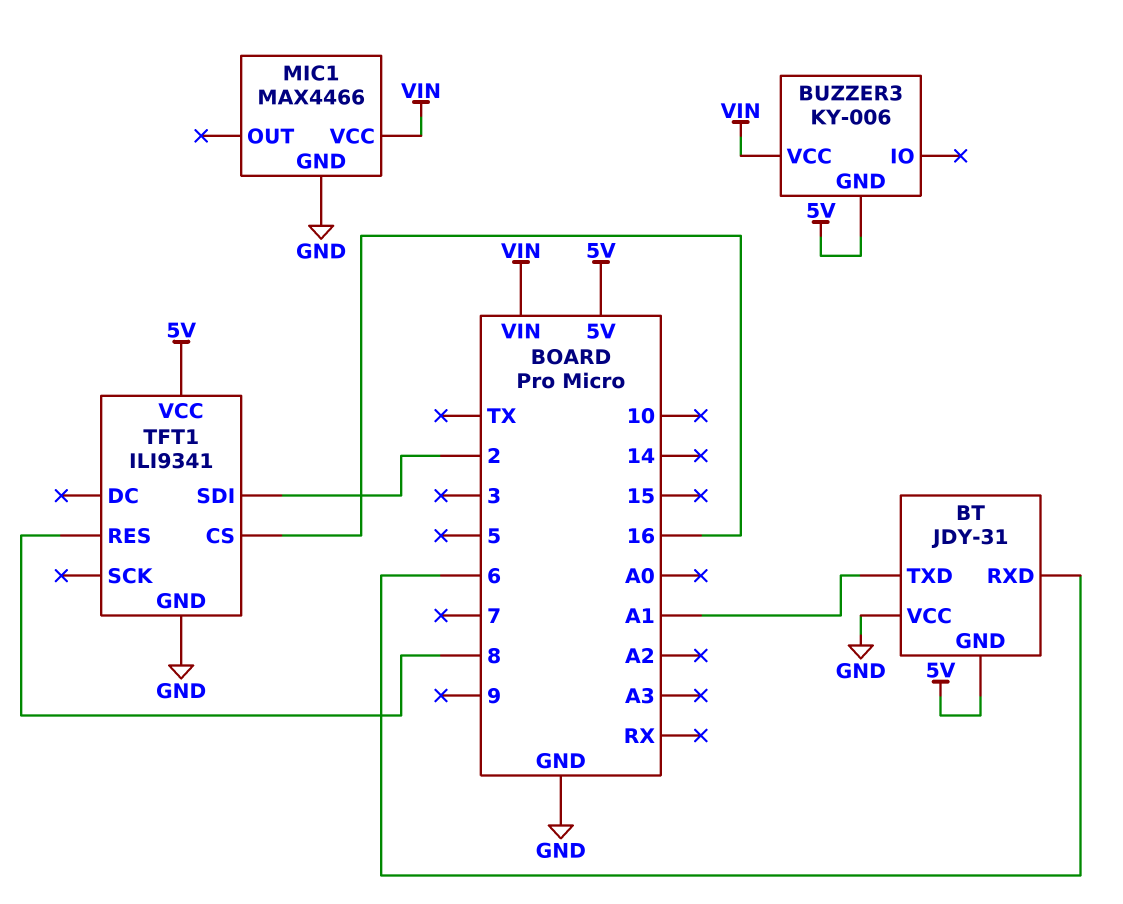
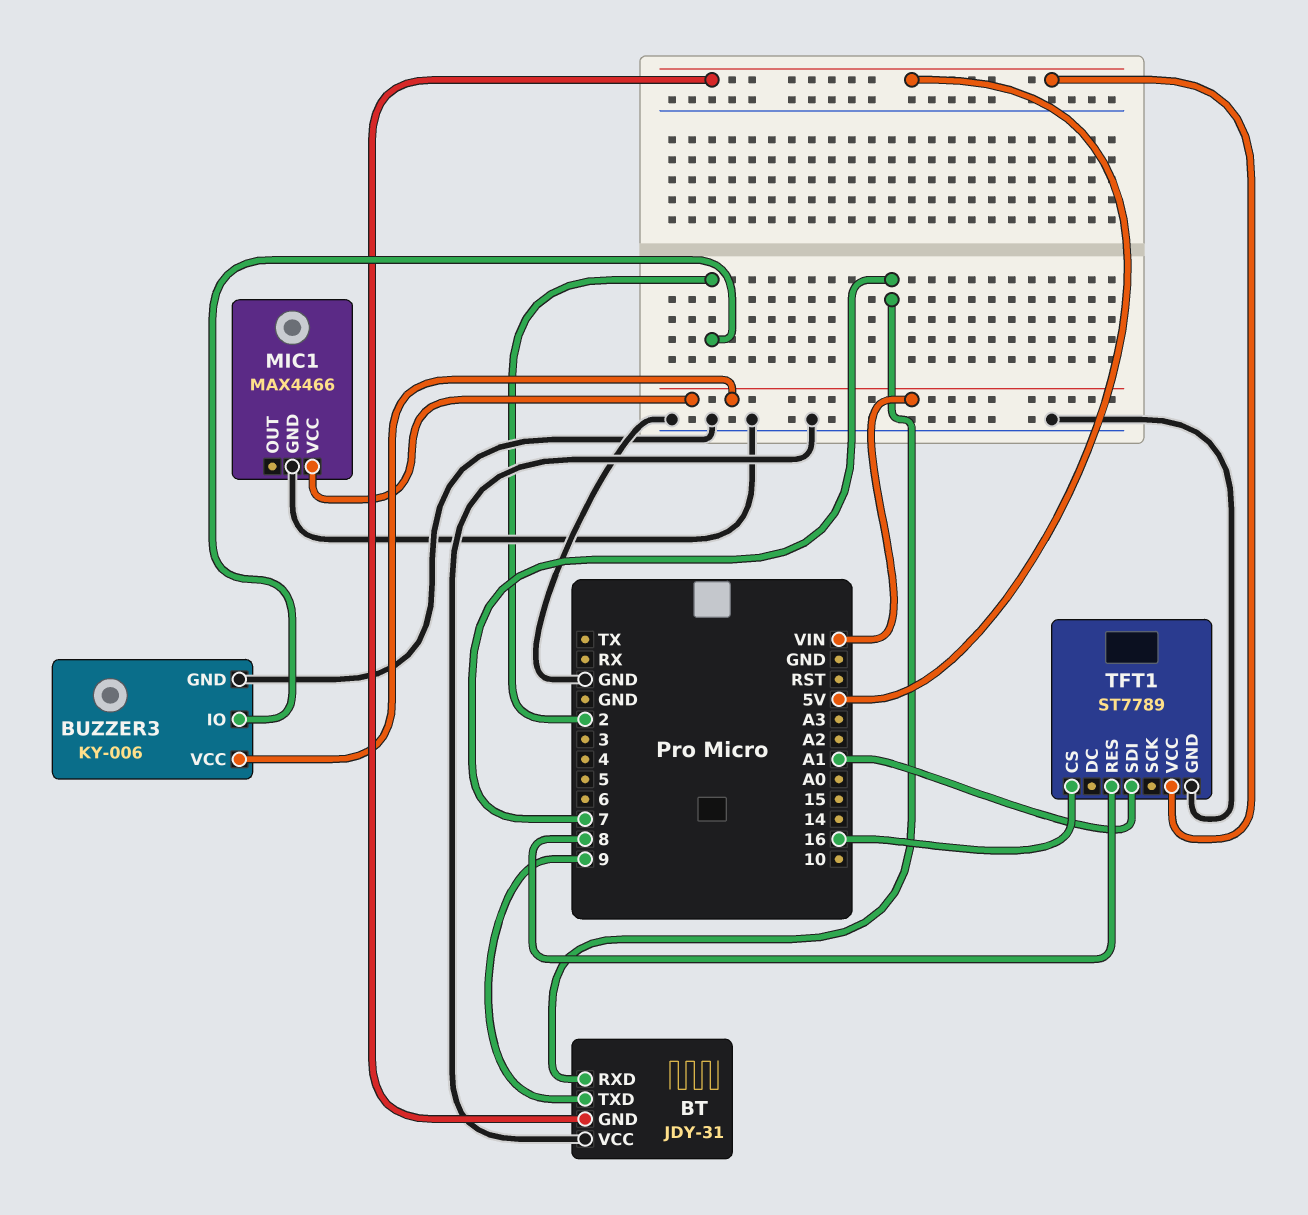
BT pin RXD: 6 -> 7
BT pin TXD: A1 -> 9
BUZZER3 pin GND: 5V -> GND
BUZZER3 pin IO: none -> 2
TFT1: ILI9341 -> ST7789
TFT1 pin SDI: 2 -> A1

